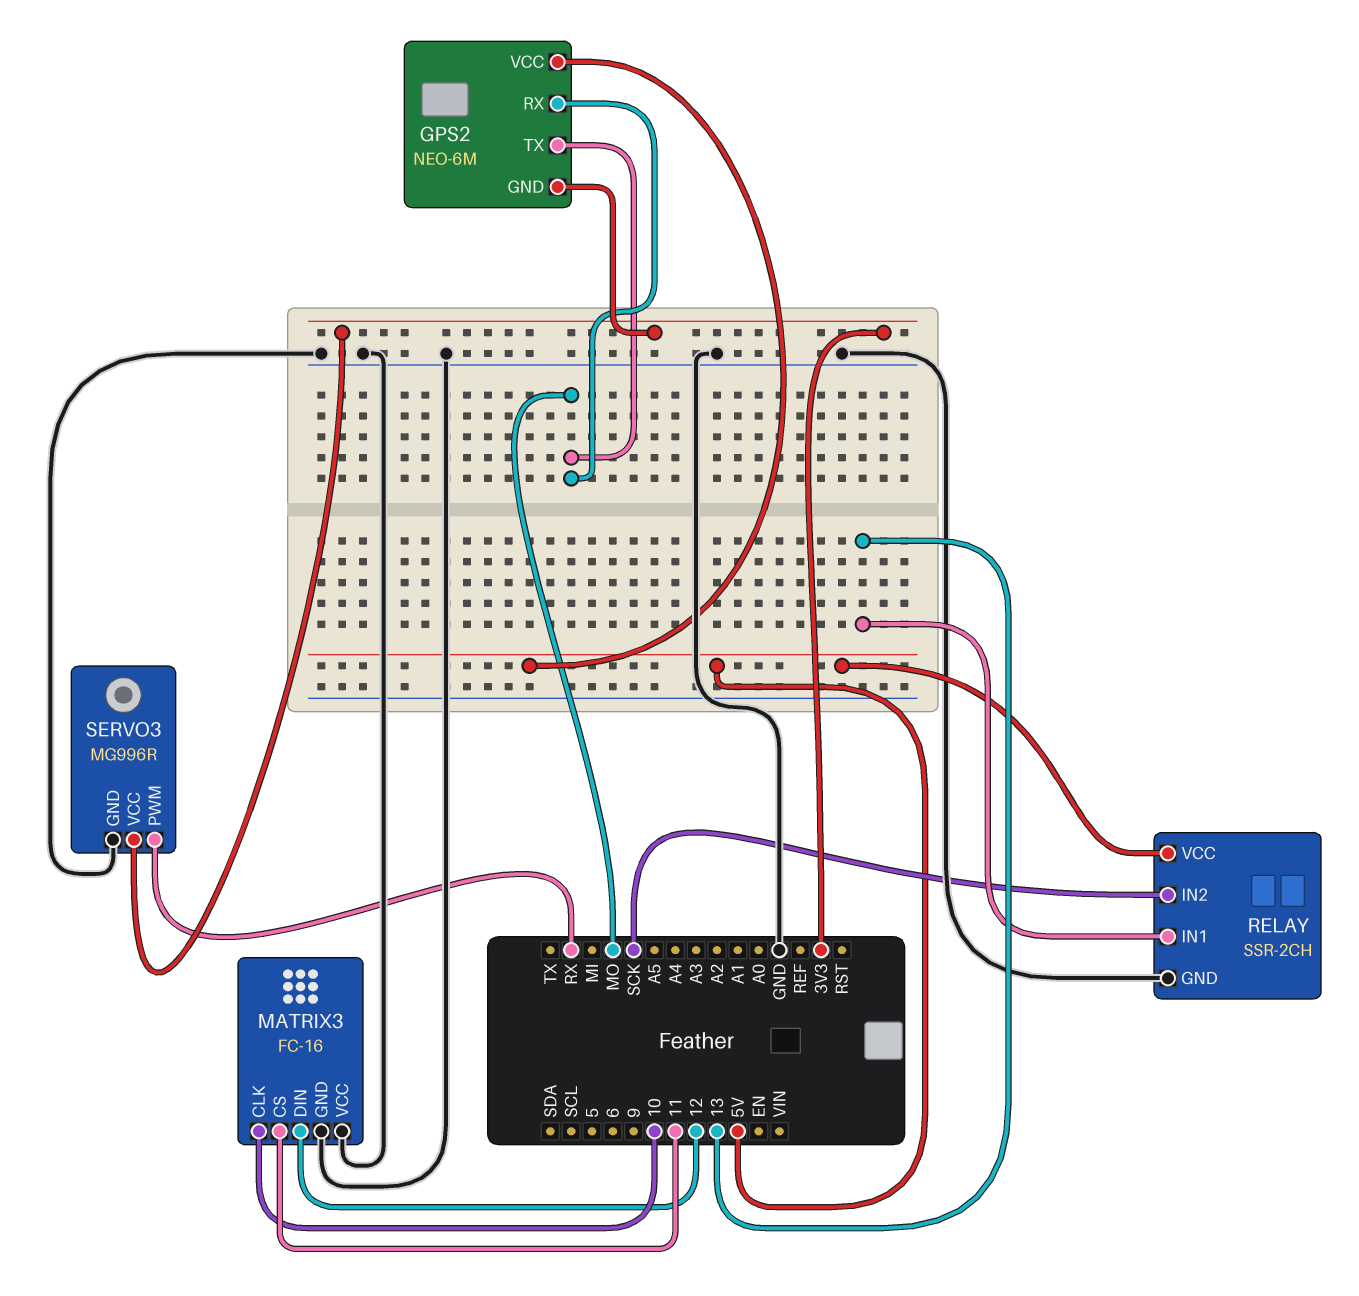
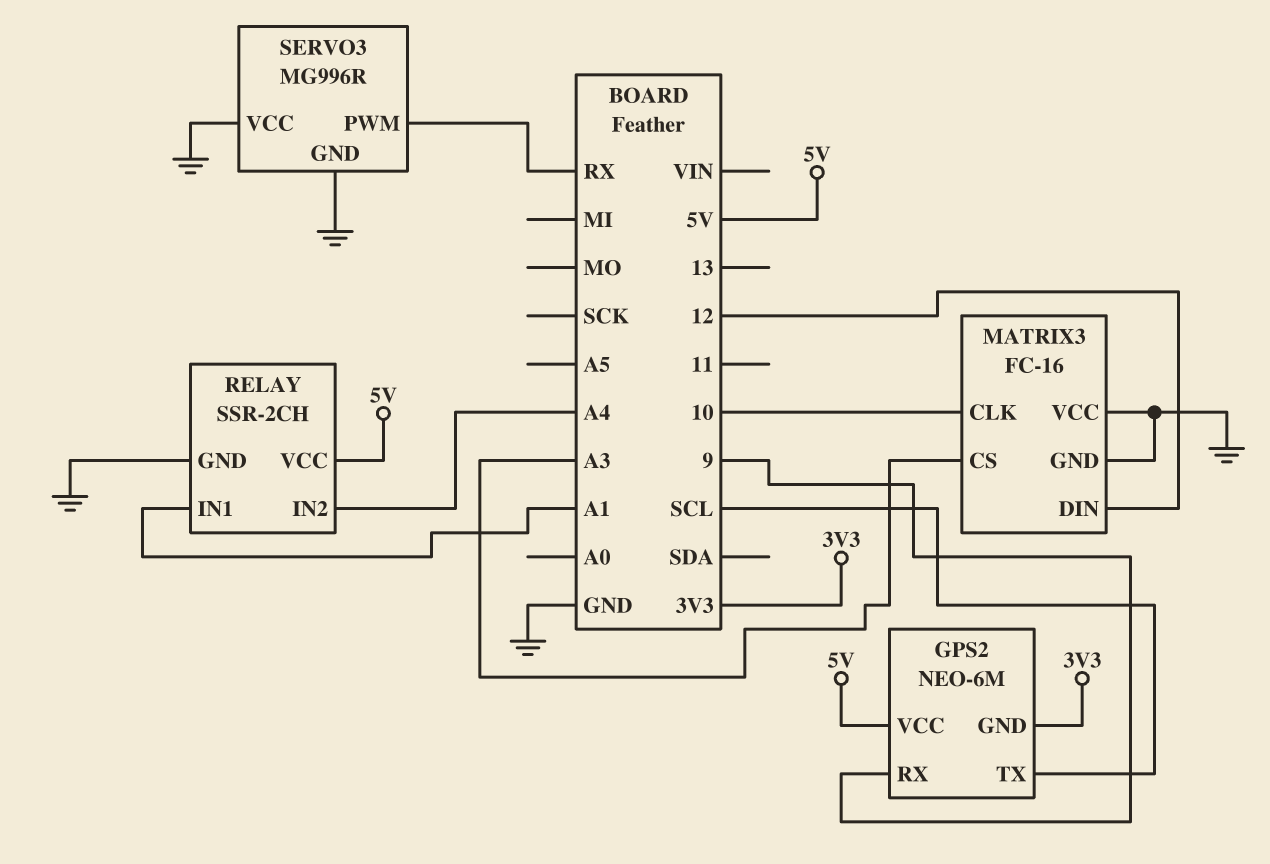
GPS2 pin RX: MO -> 9
GPS2 pin TX: MO -> SCL
MATRIX3 pin CS: 11 -> A3
RELAY pin IN1: 13 -> A1
RELAY pin IN2: SCK -> A4
SERVO3 pin VCC: 3V3 -> GND

